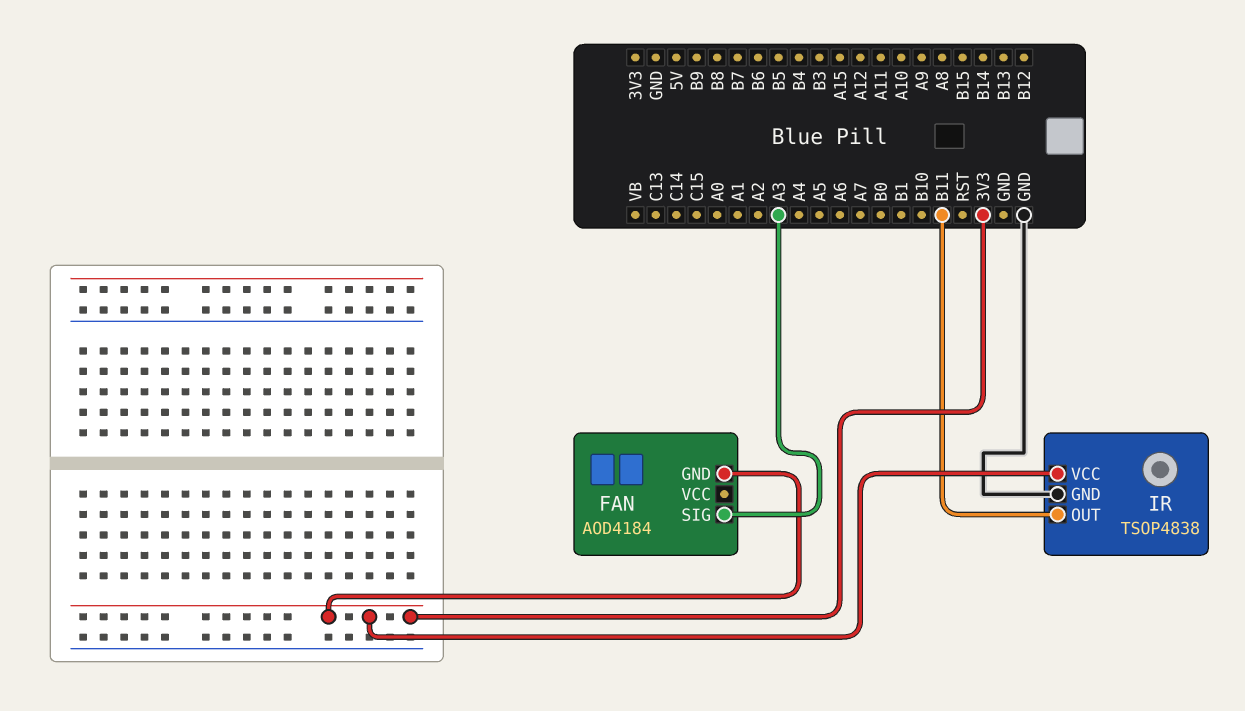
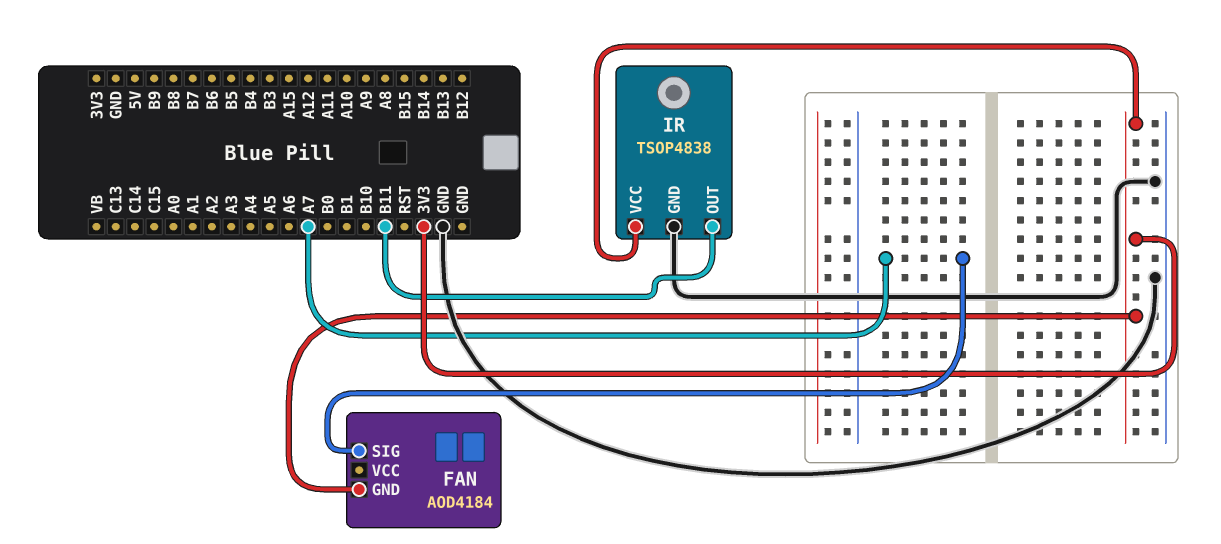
FAN pin SIG: A3 -> A7

